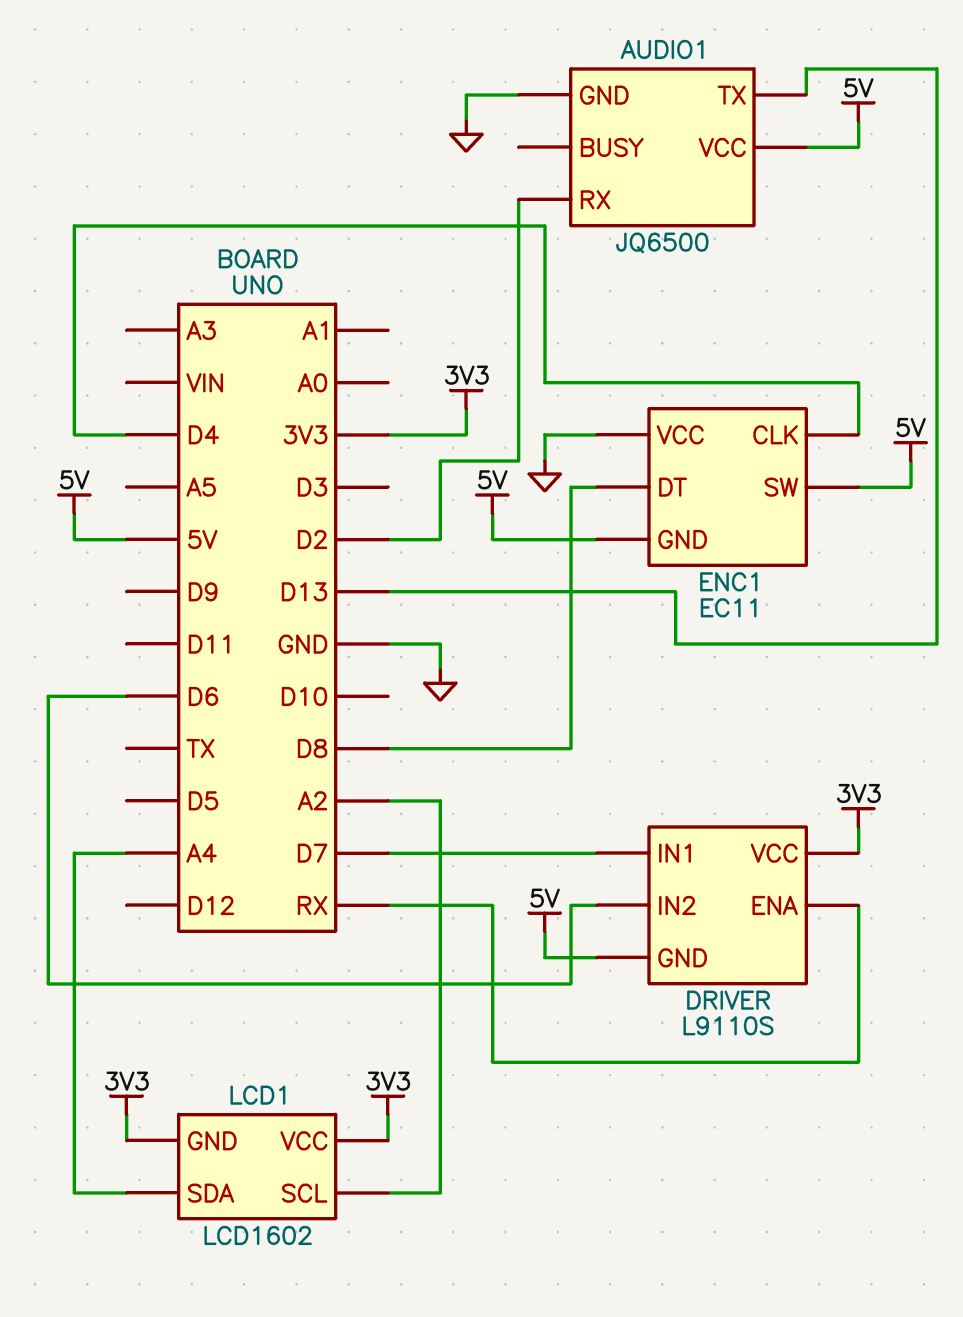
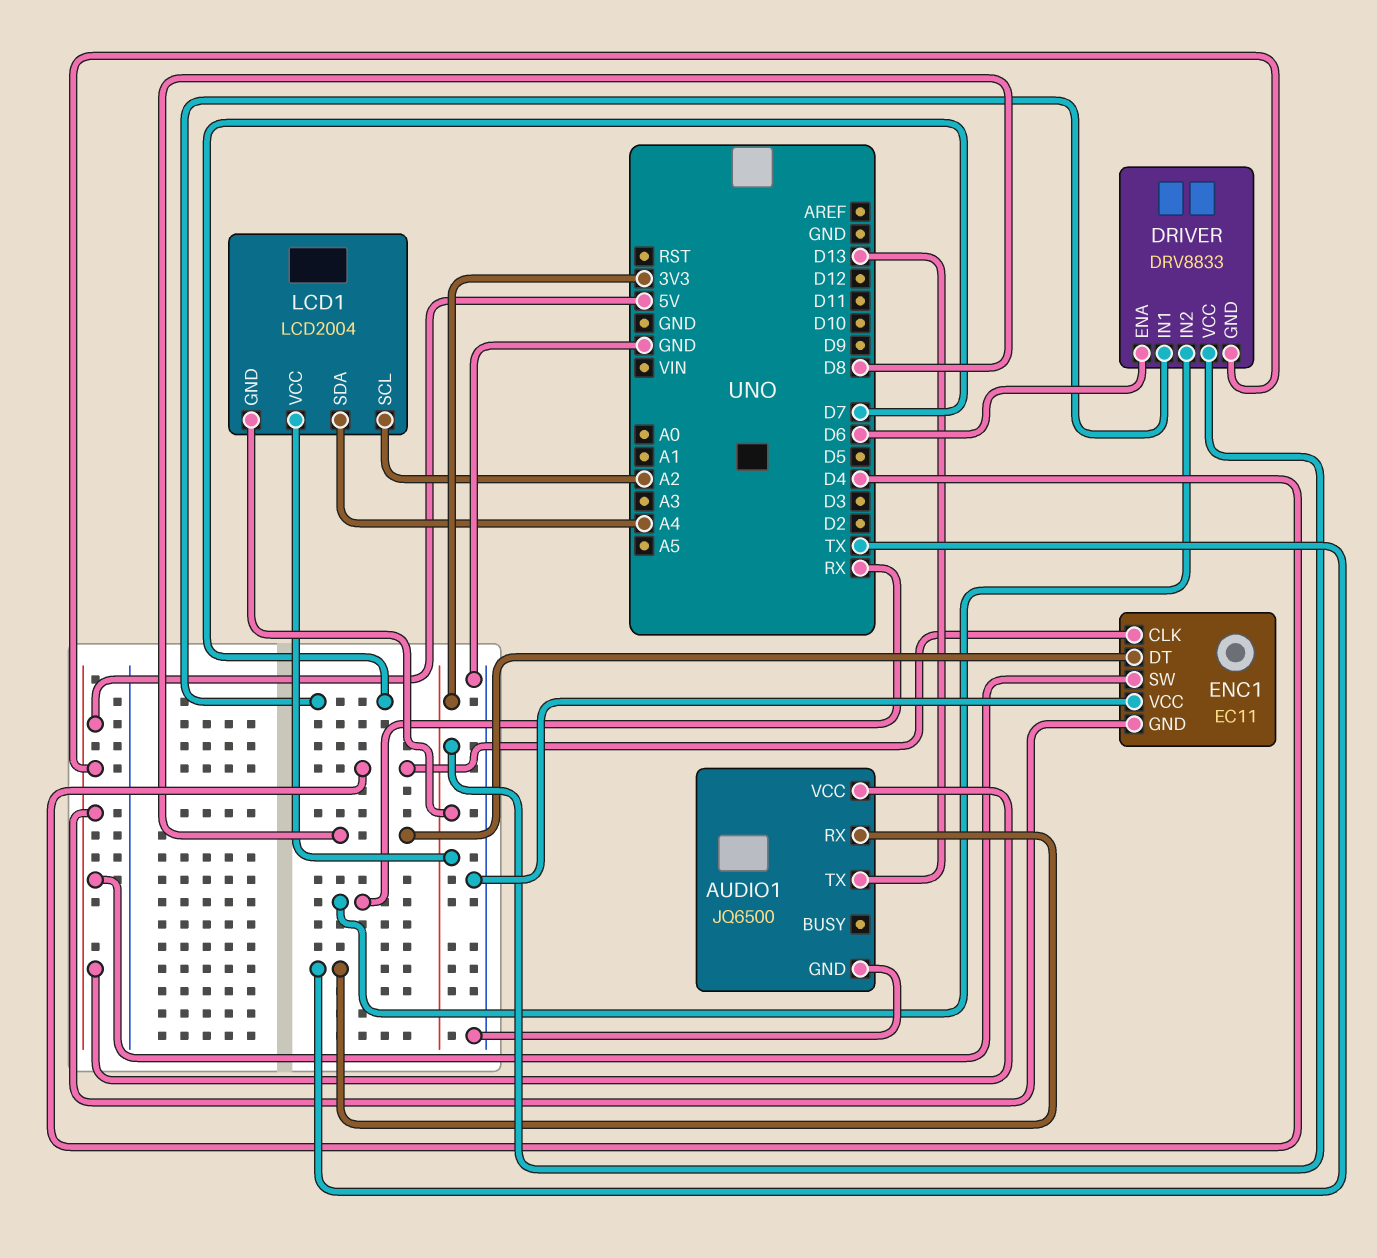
AUDIO1 pin RX: D2 -> TX
DRIVER: L9110S -> DRV8833
DRIVER pin ENA: RX -> D6
DRIVER pin IN2: D6 -> RX
LCD1: LCD1602 -> LCD2004

